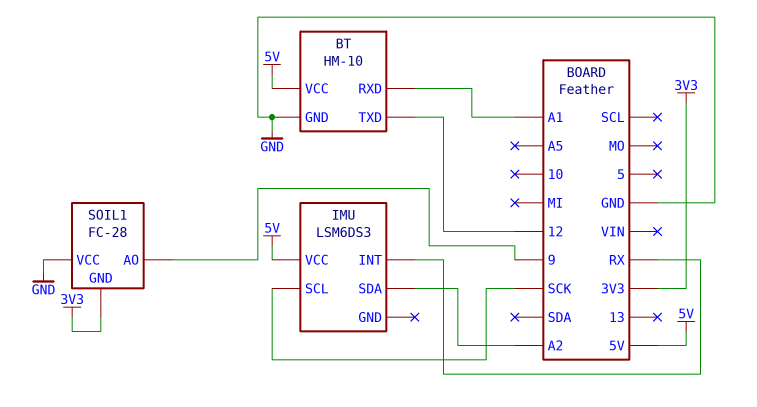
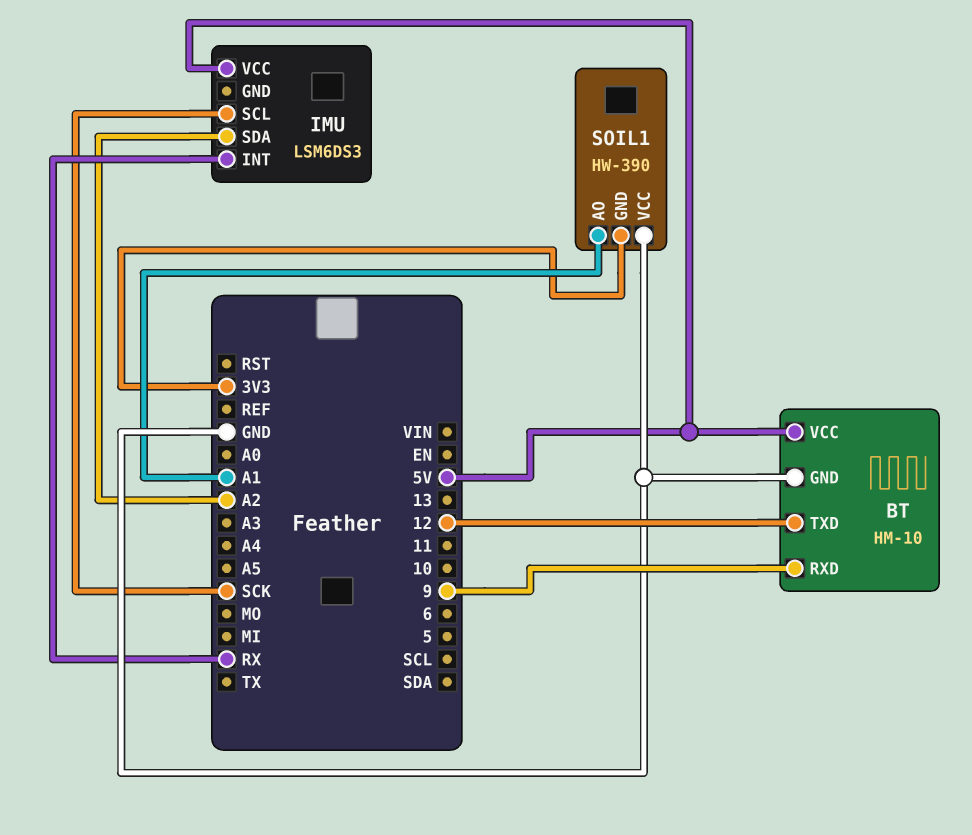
BT pin RXD: A1 -> 9
SOIL1: FC-28 -> HW-390
SOIL1 pin AO: 9 -> A1

